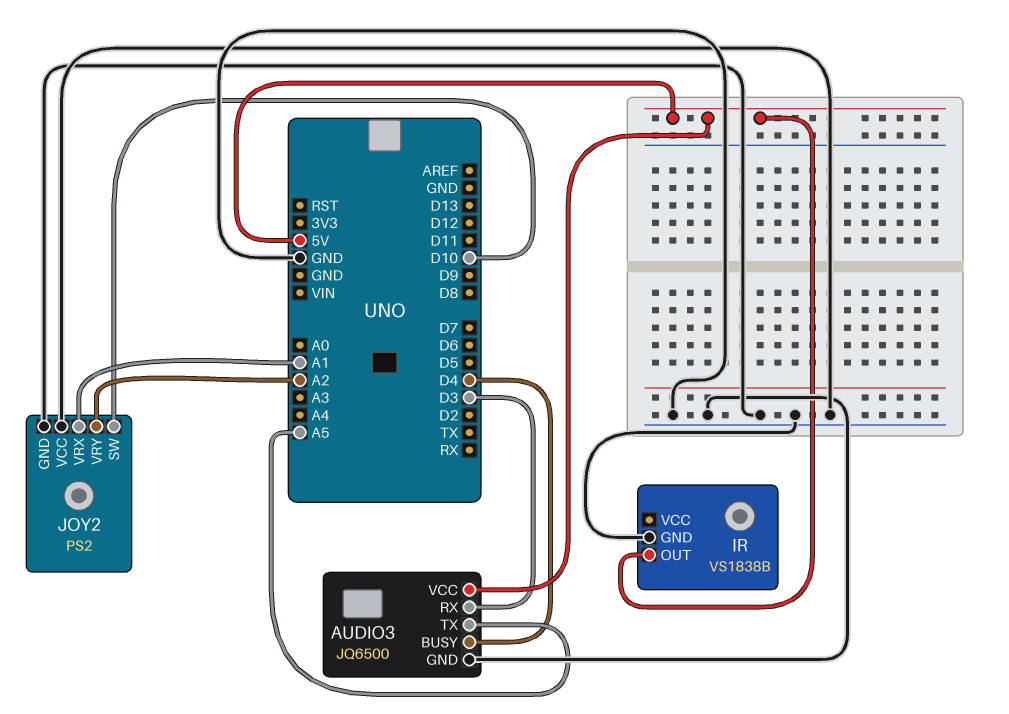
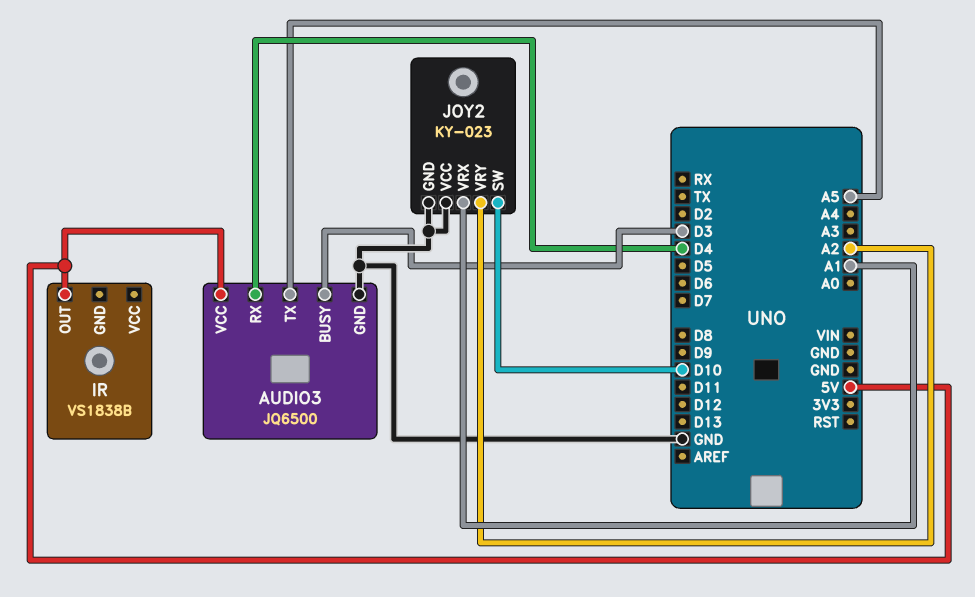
AUDIO3 pin BUSY: D4 -> D3
AUDIO3 pin RX: D3 -> D4
IR pin GND: GND -> none
JOY2: PS2 -> KY-023

